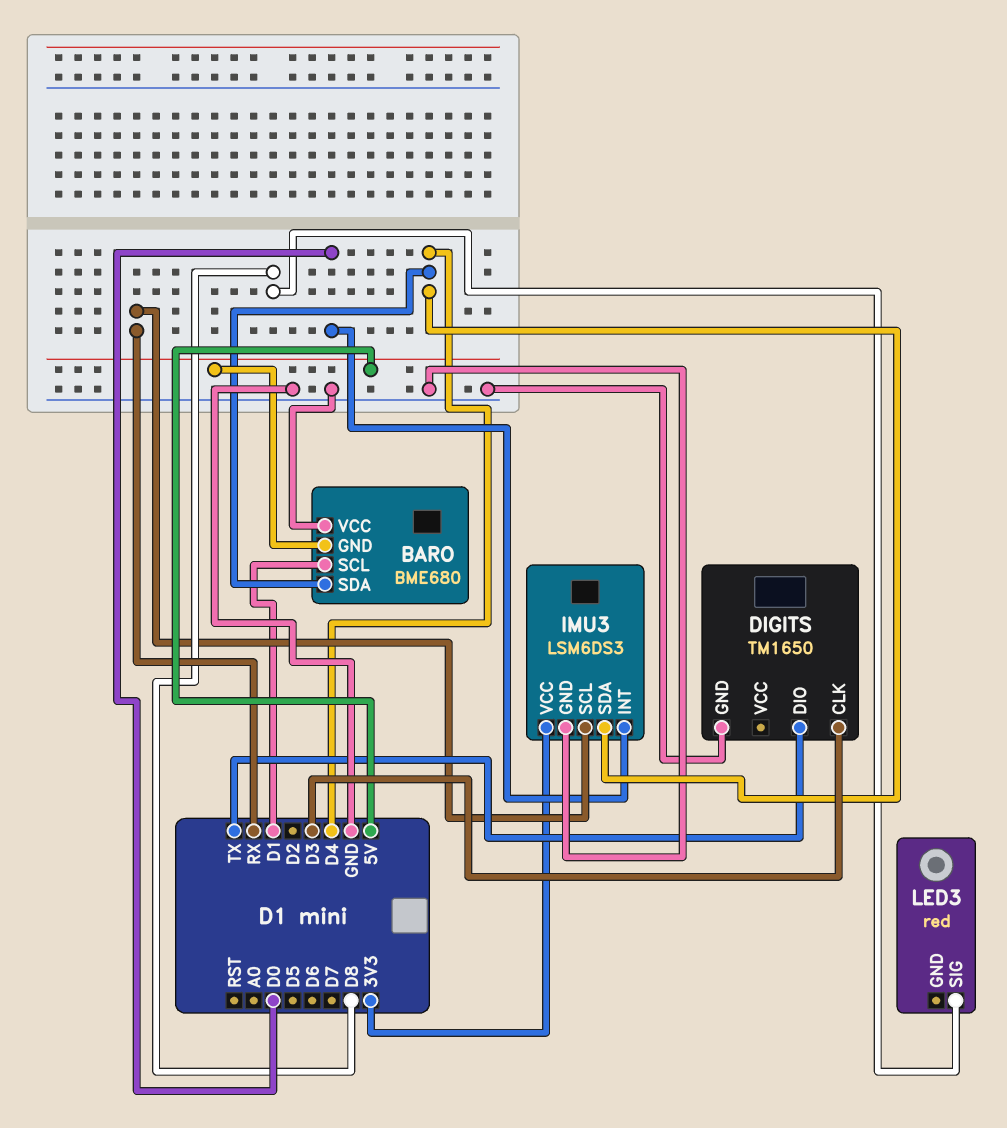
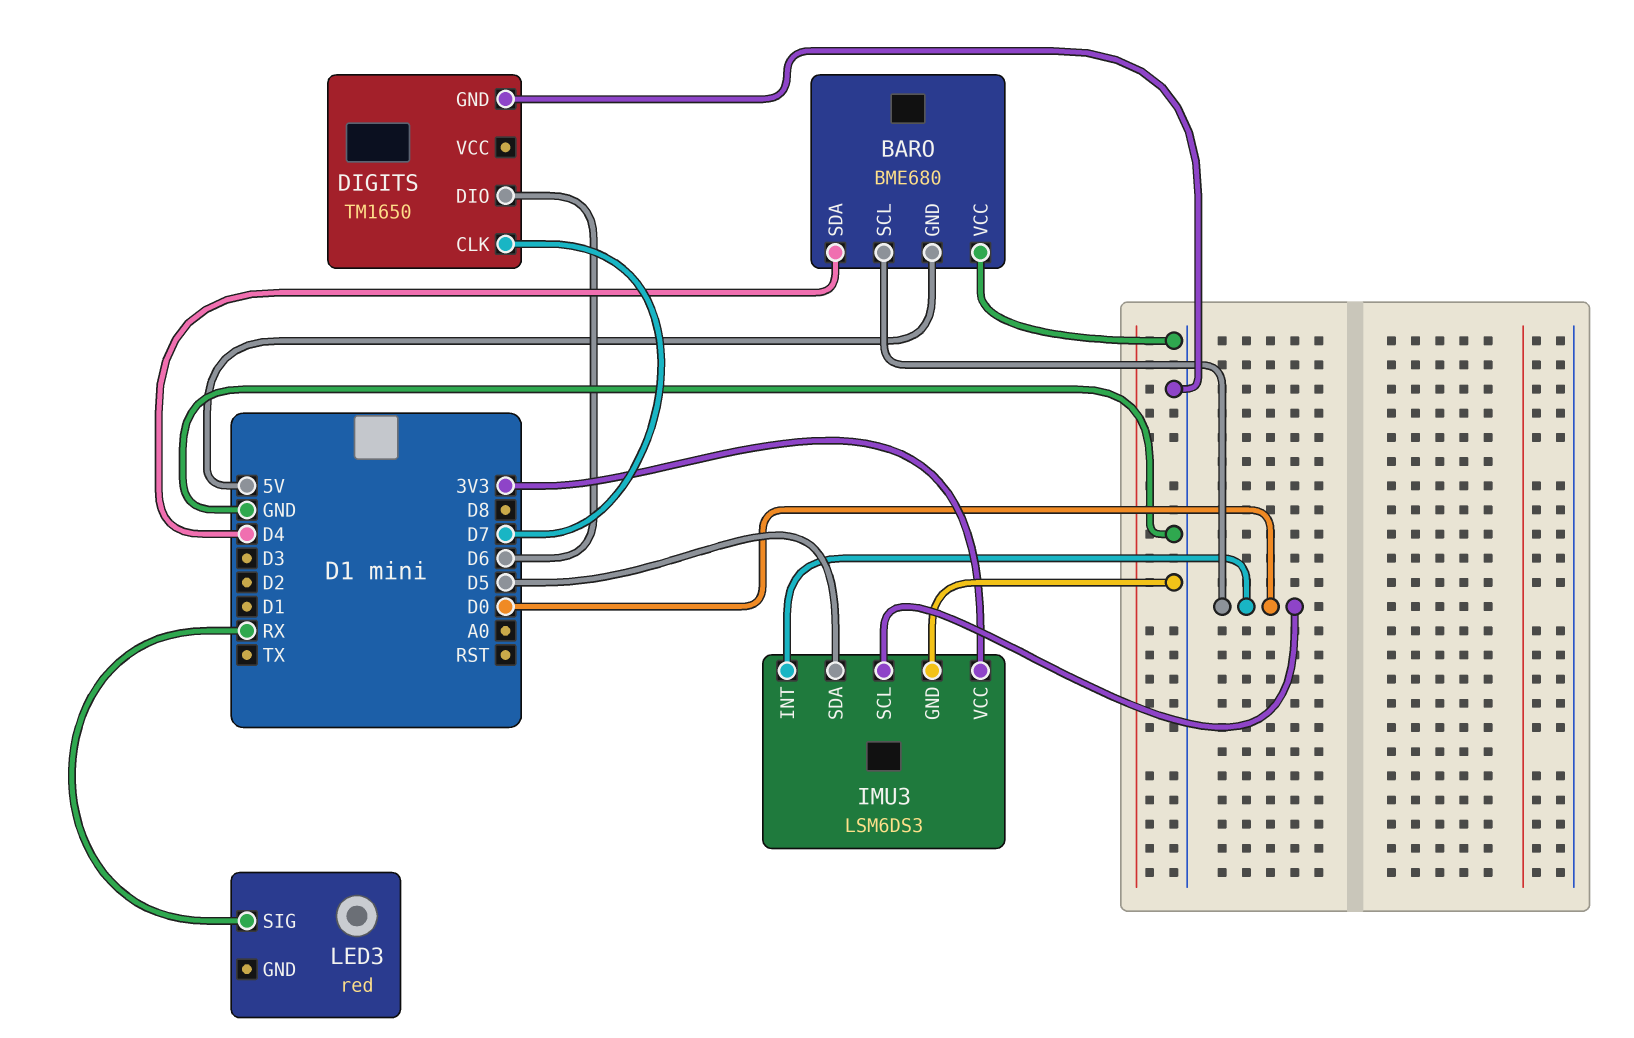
BARO pin SCL: D1 -> D0
DIGITS pin CLK: D3 -> D7
DIGITS pin DIO: TX -> D6
IMU3 pin SCL: RX -> D0
IMU3 pin SDA: D4 -> D5
LED3 pin SIG: D8 -> RX

